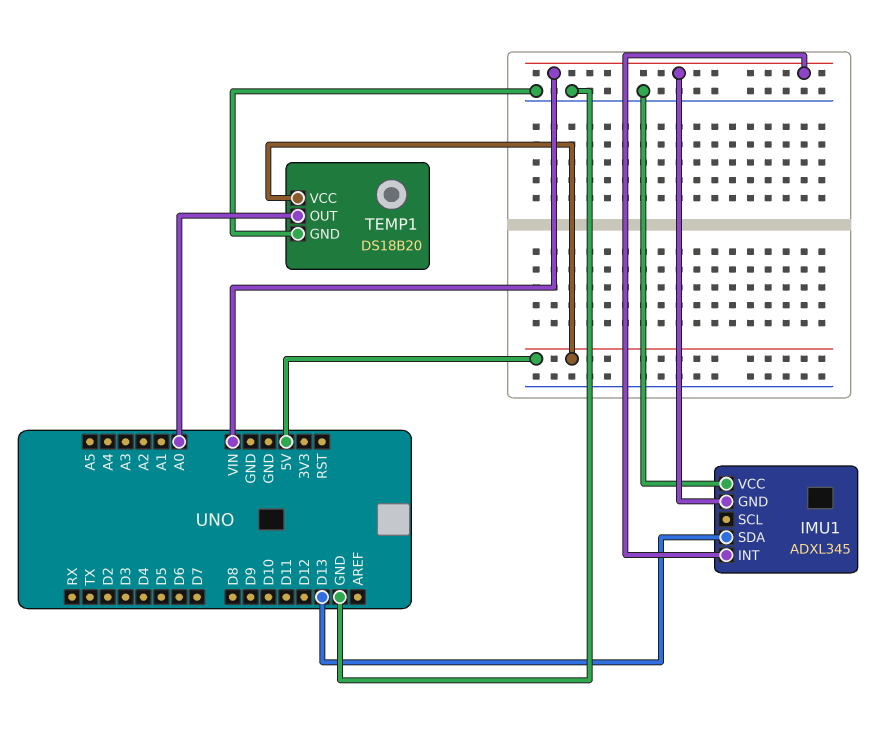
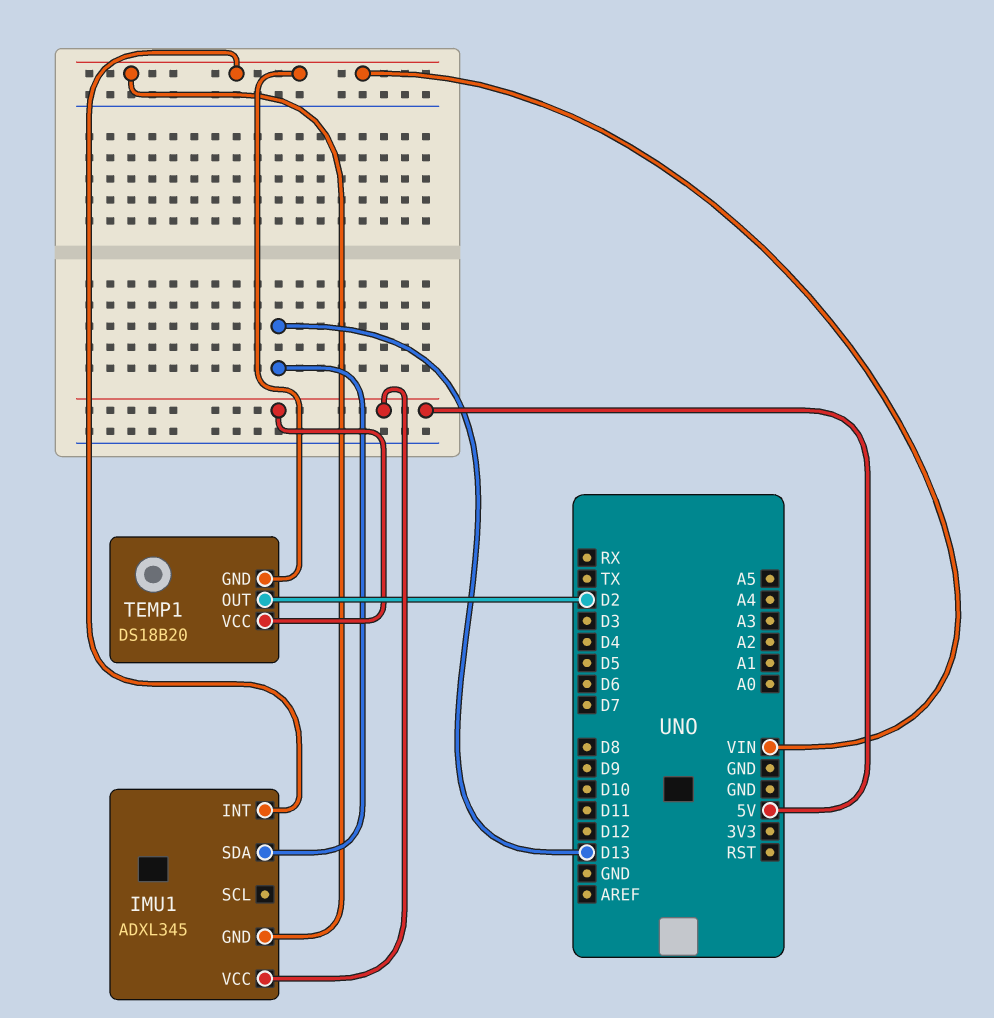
IMU1 pin VCC: GND -> 5V
TEMP1 pin GND: GND -> VIN
TEMP1 pin OUT: A0 -> D2

